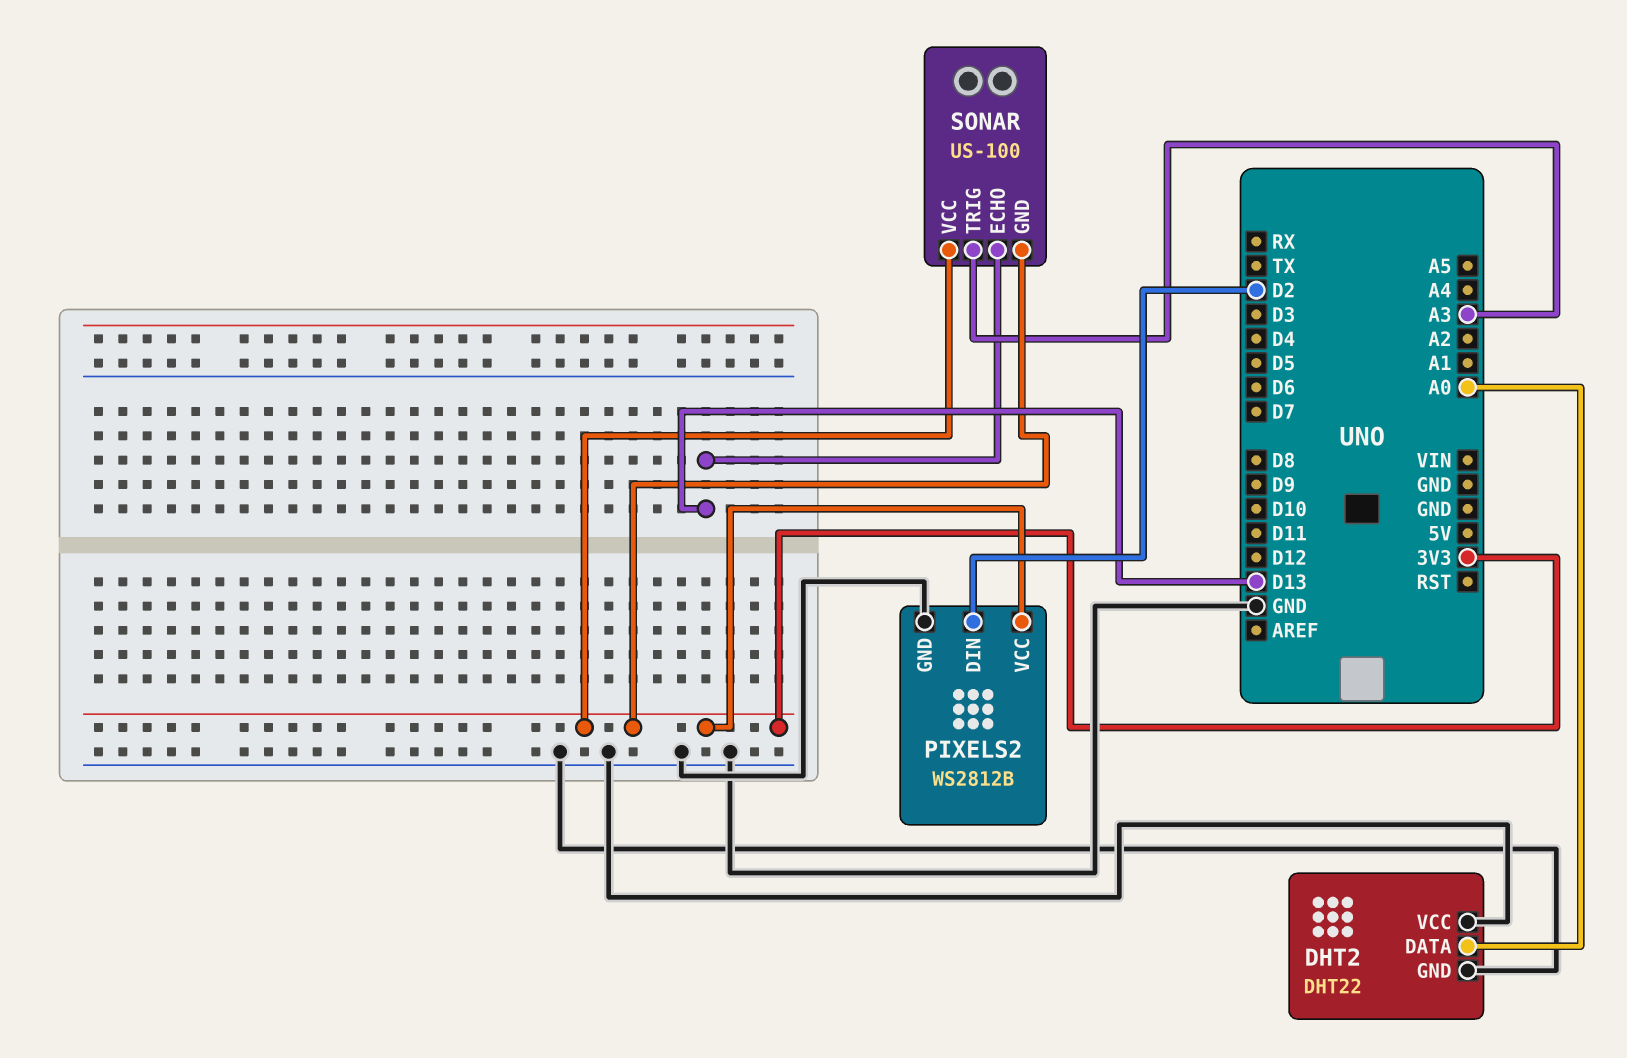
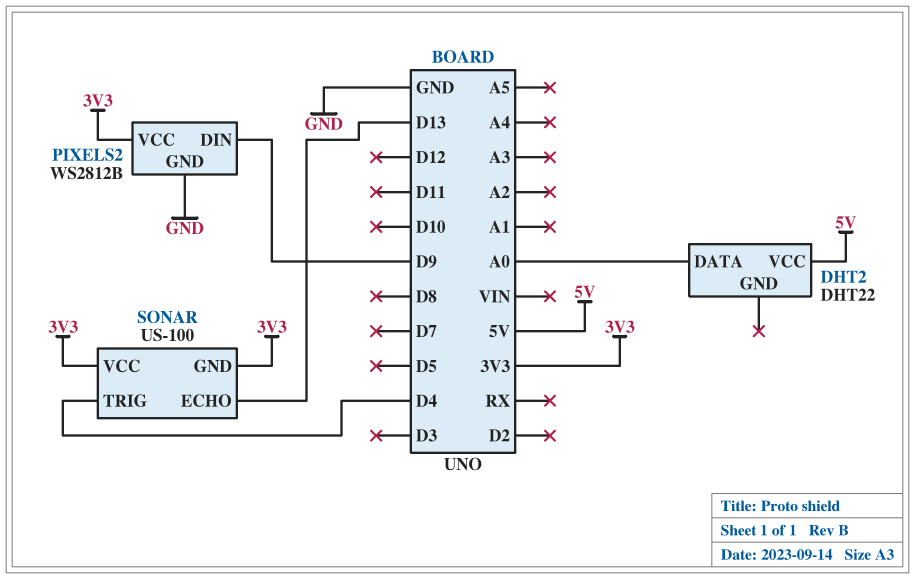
DHT2 pin GND: GND -> none
DHT2 pin VCC: GND -> 5V
PIXELS2 pin DIN: D2 -> D9
SONAR pin TRIG: A3 -> D4

